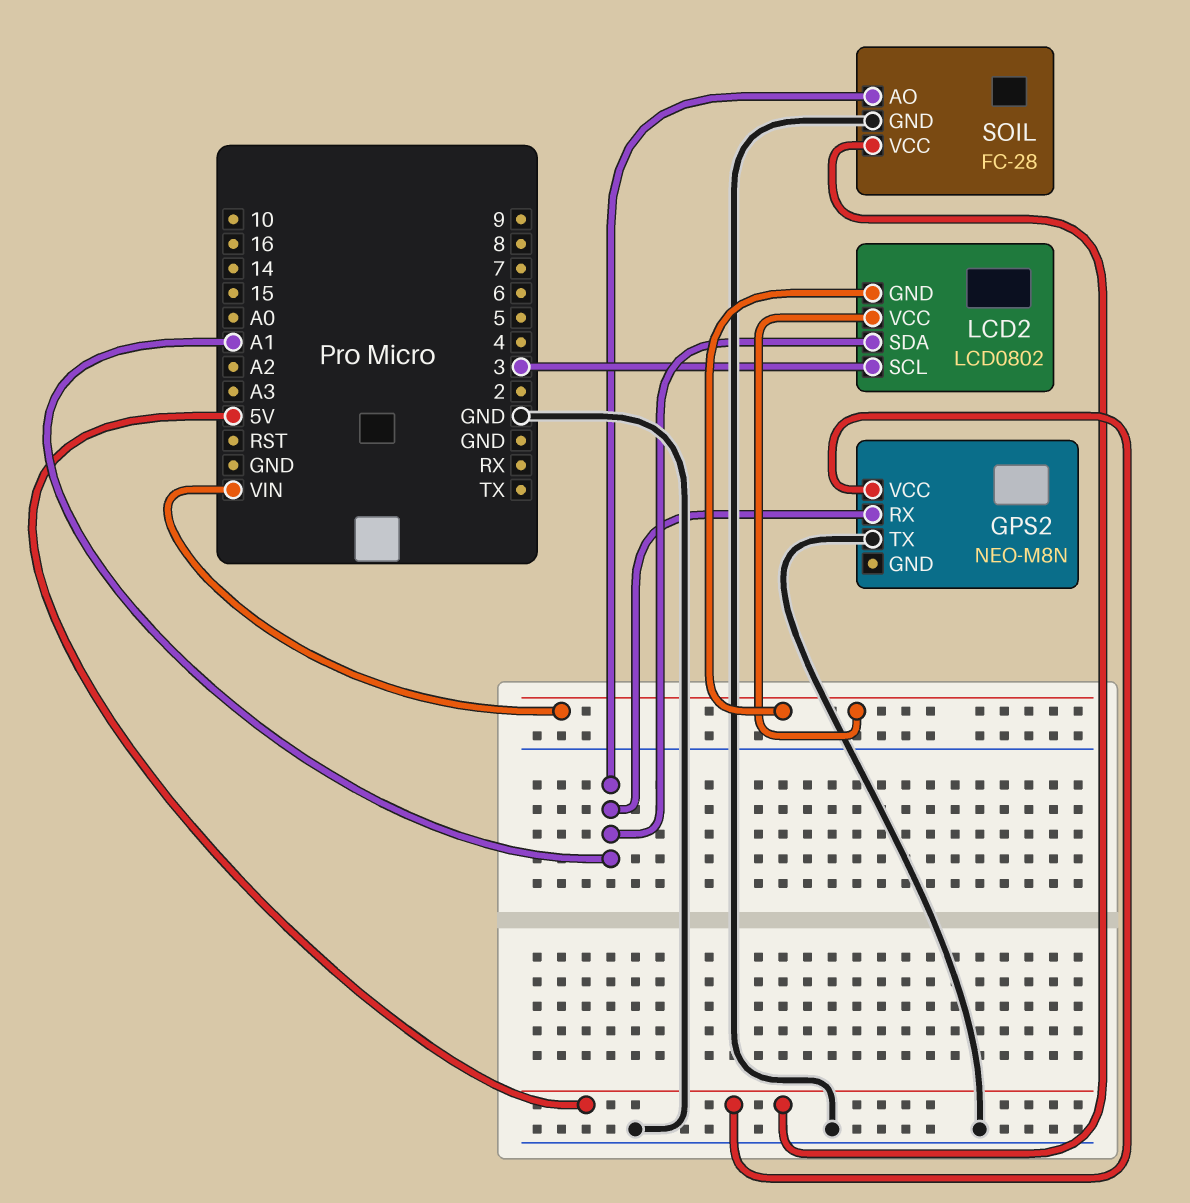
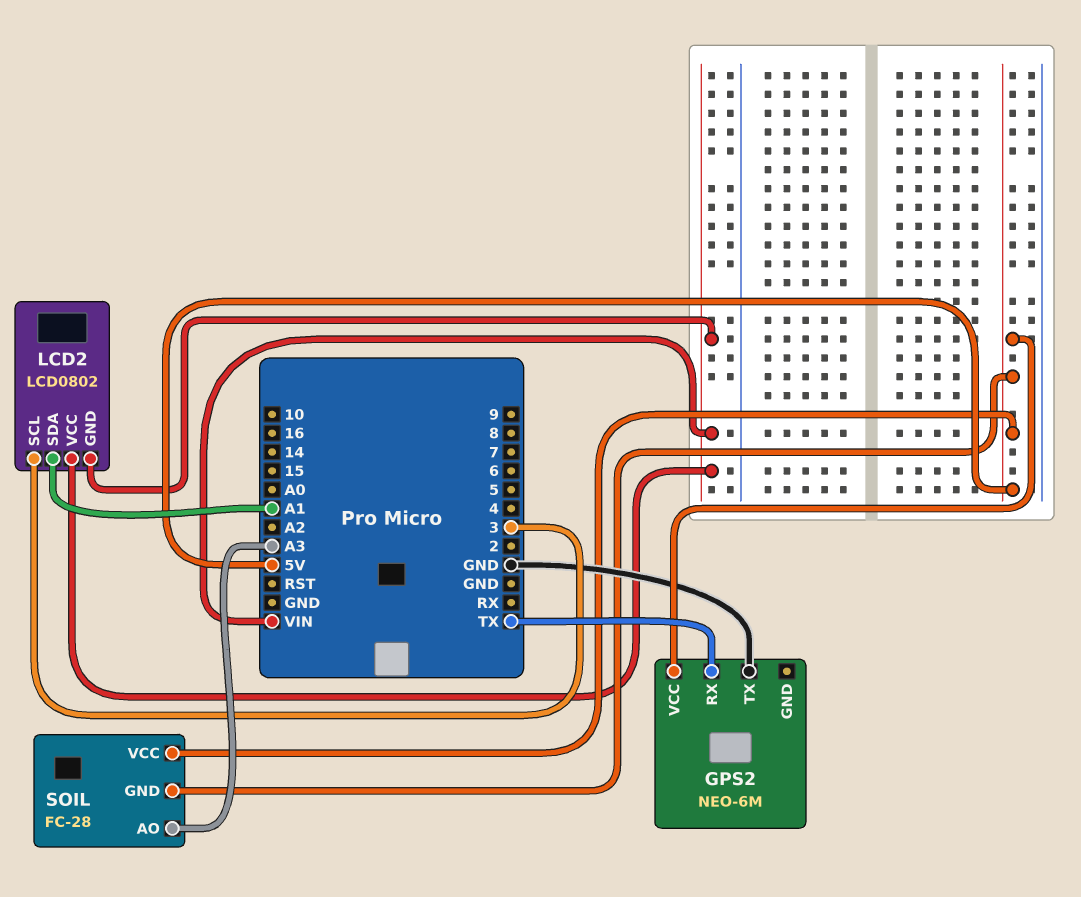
GPS2: NEO-M8N -> NEO-6M
GPS2 pin RX: A1 -> TX
SOIL pin AO: A1 -> A3
SOIL pin GND: GND -> 5V

